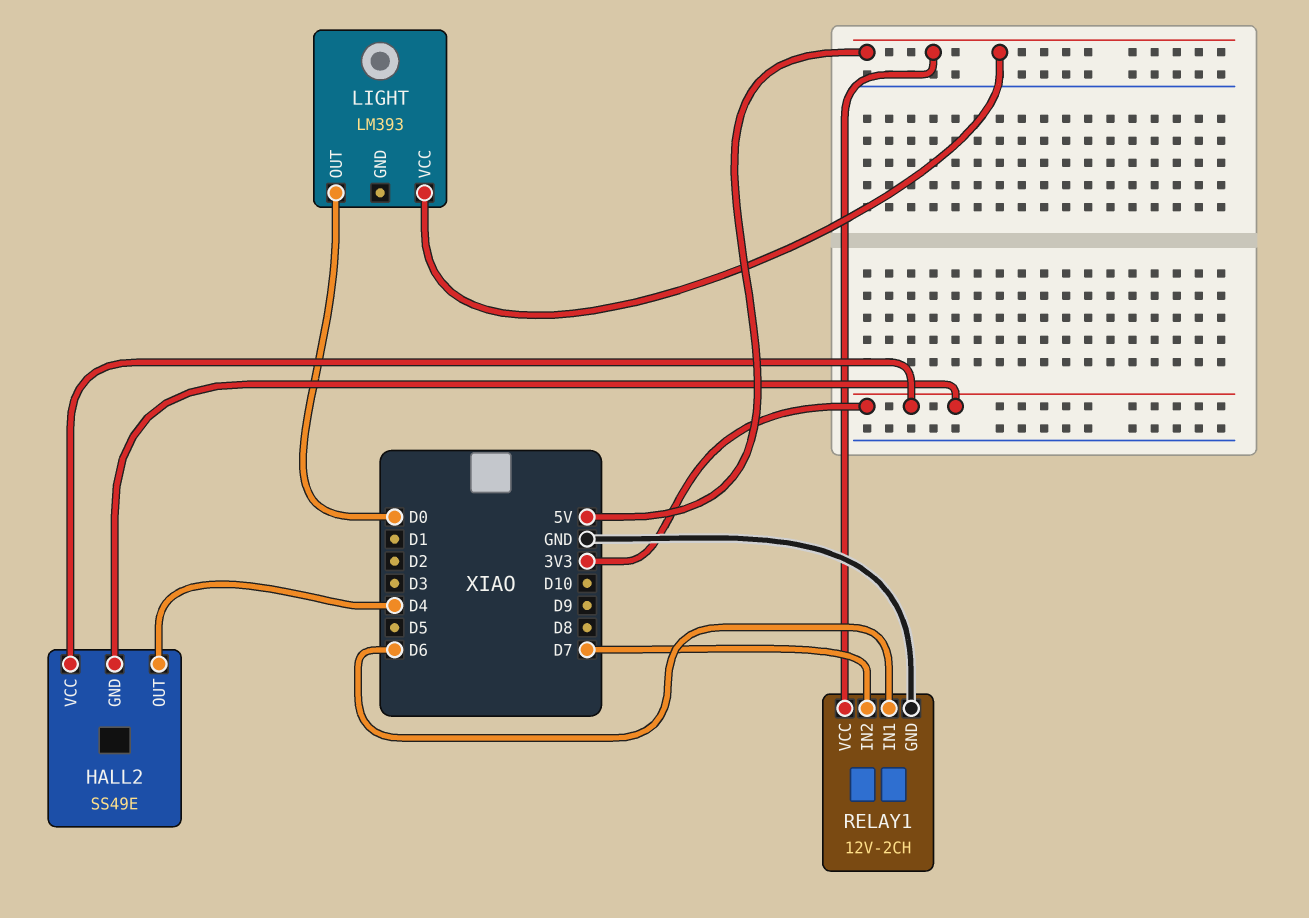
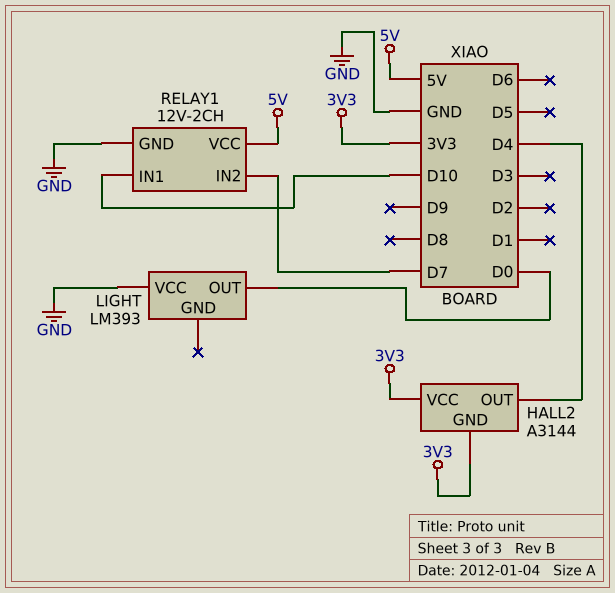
HALL2: SS49E -> A3144
LIGHT pin VCC: 5V -> GND
RELAY1 pin IN1: D6 -> D10

